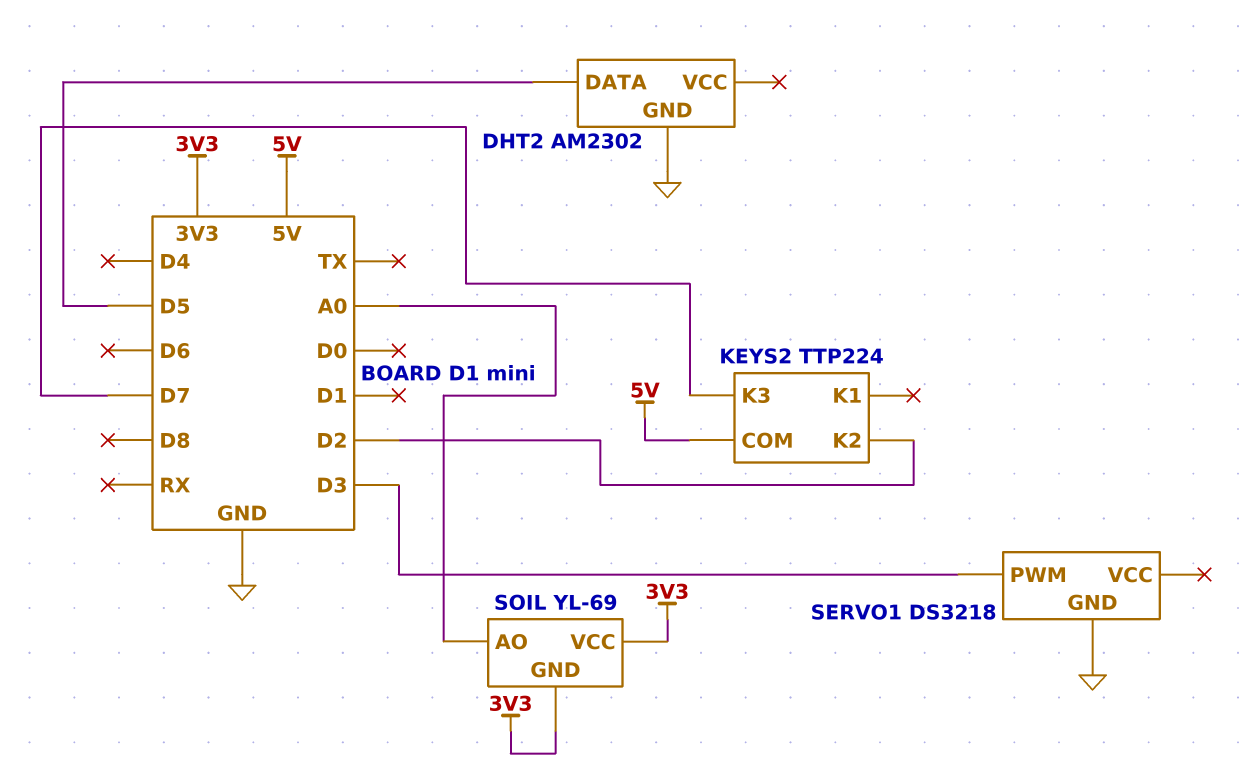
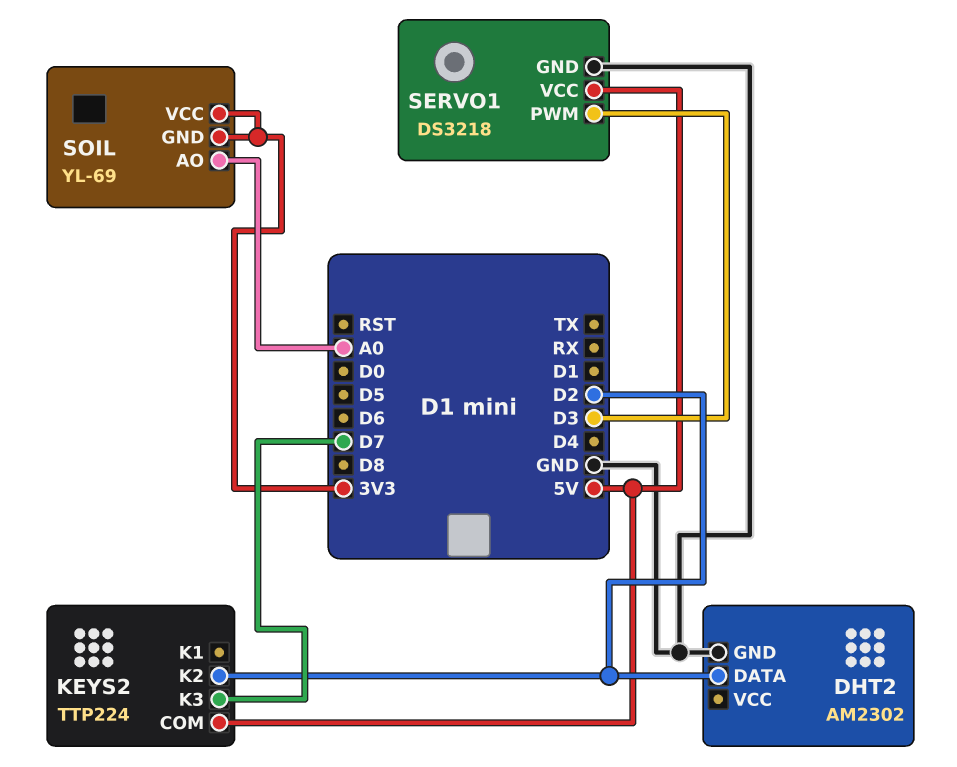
DHT2 pin DATA: D5 -> D2
SERVO1 pin VCC: none -> 5V

